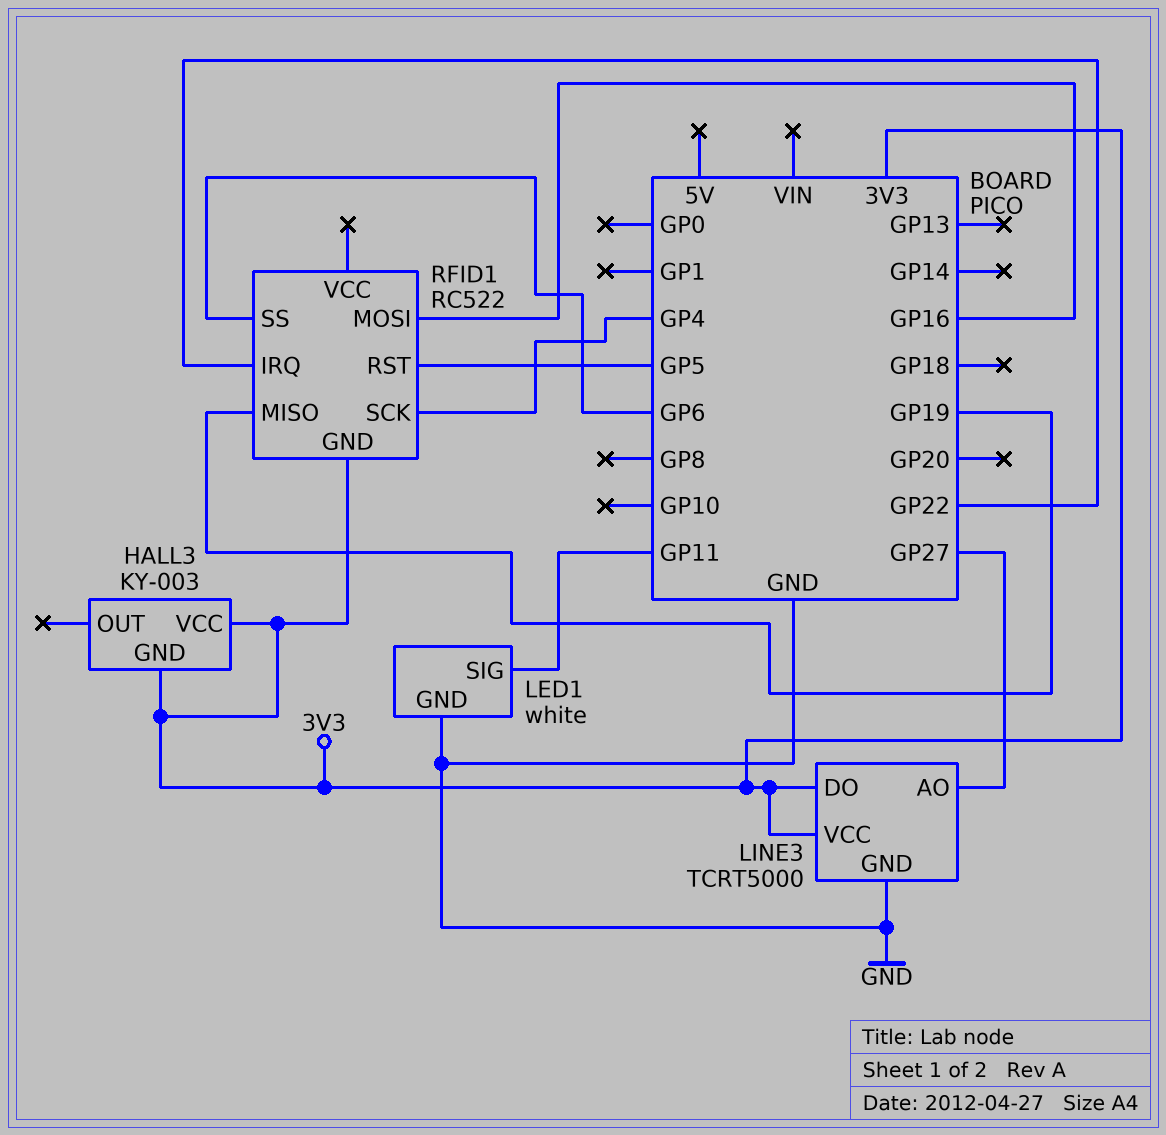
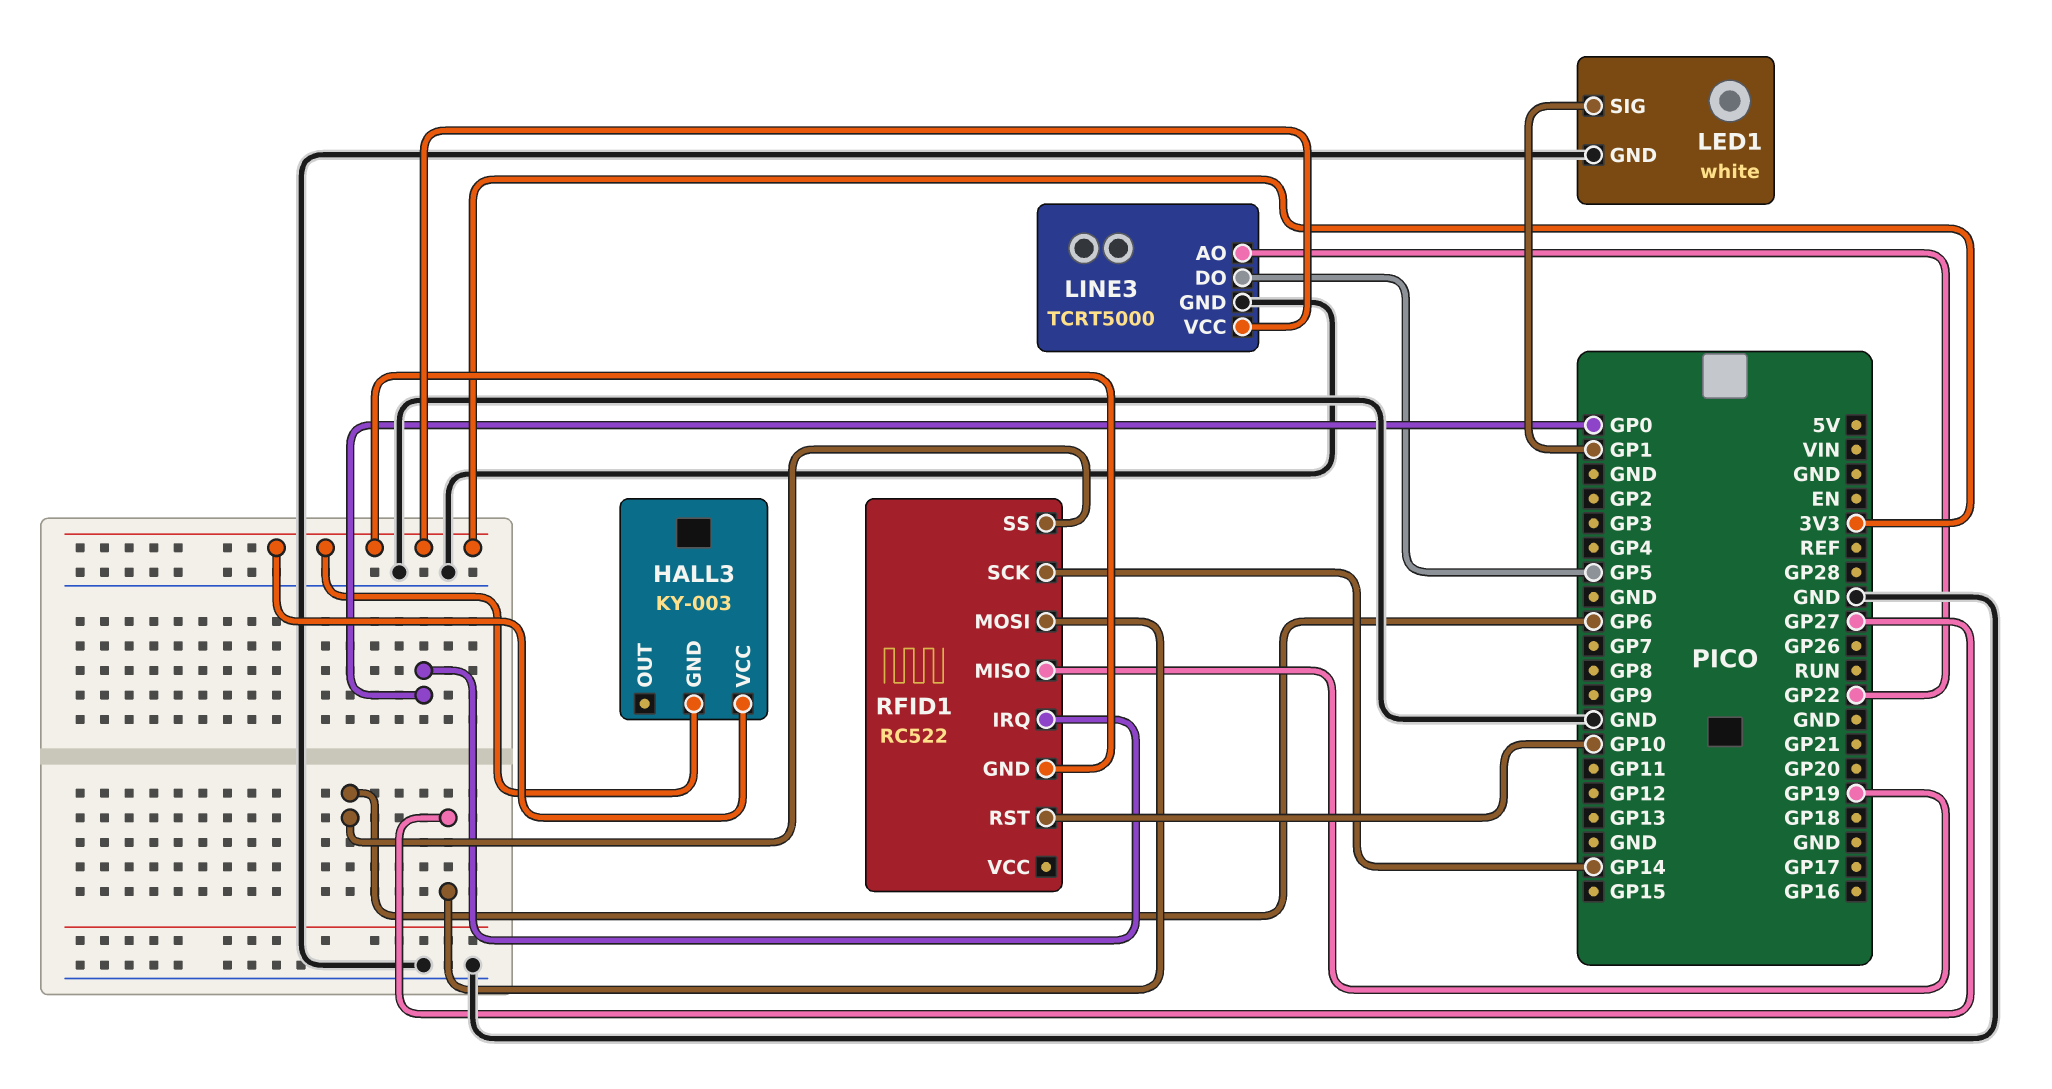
LED1 pin SIG: GP11 -> GP1
LINE3 pin AO: GP27 -> GP22
LINE3 pin DO: 3V3 -> GP5
RFID1 pin IRQ: GP22 -> GP0
RFID1 pin MOSI: GP16 -> GP27
RFID1 pin RST: GP5 -> GP10
RFID1 pin SCK: GP4 -> GP14

